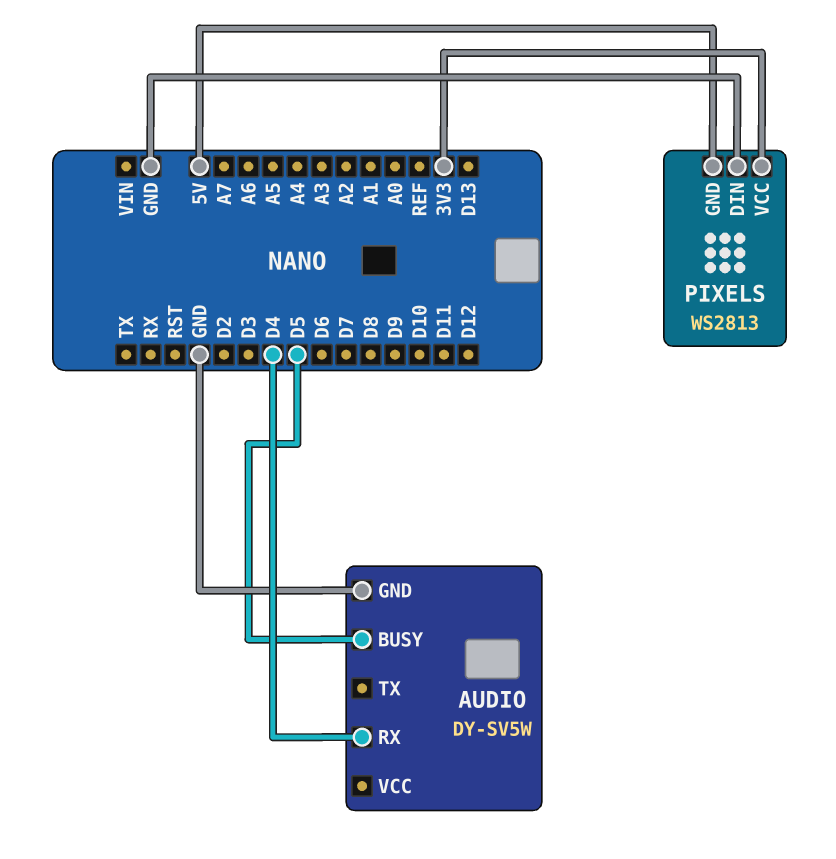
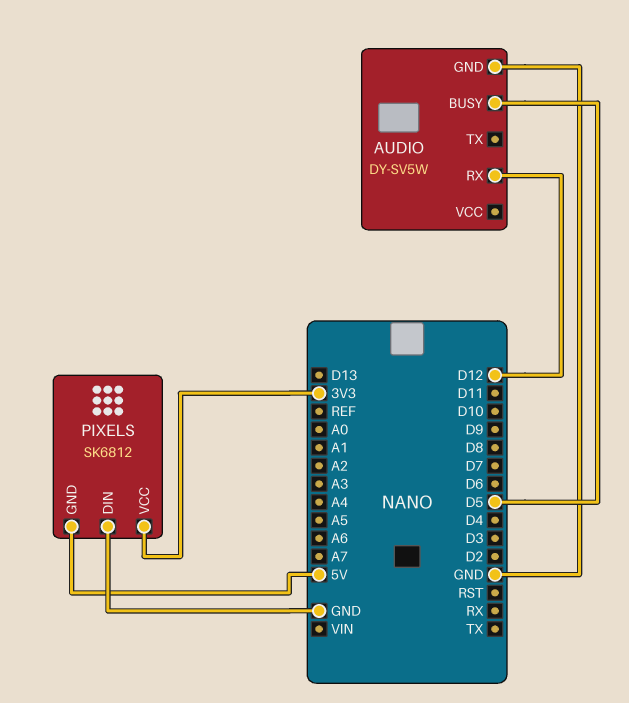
AUDIO pin RX: D4 -> D12
PIXELS: WS2813 -> SK6812

